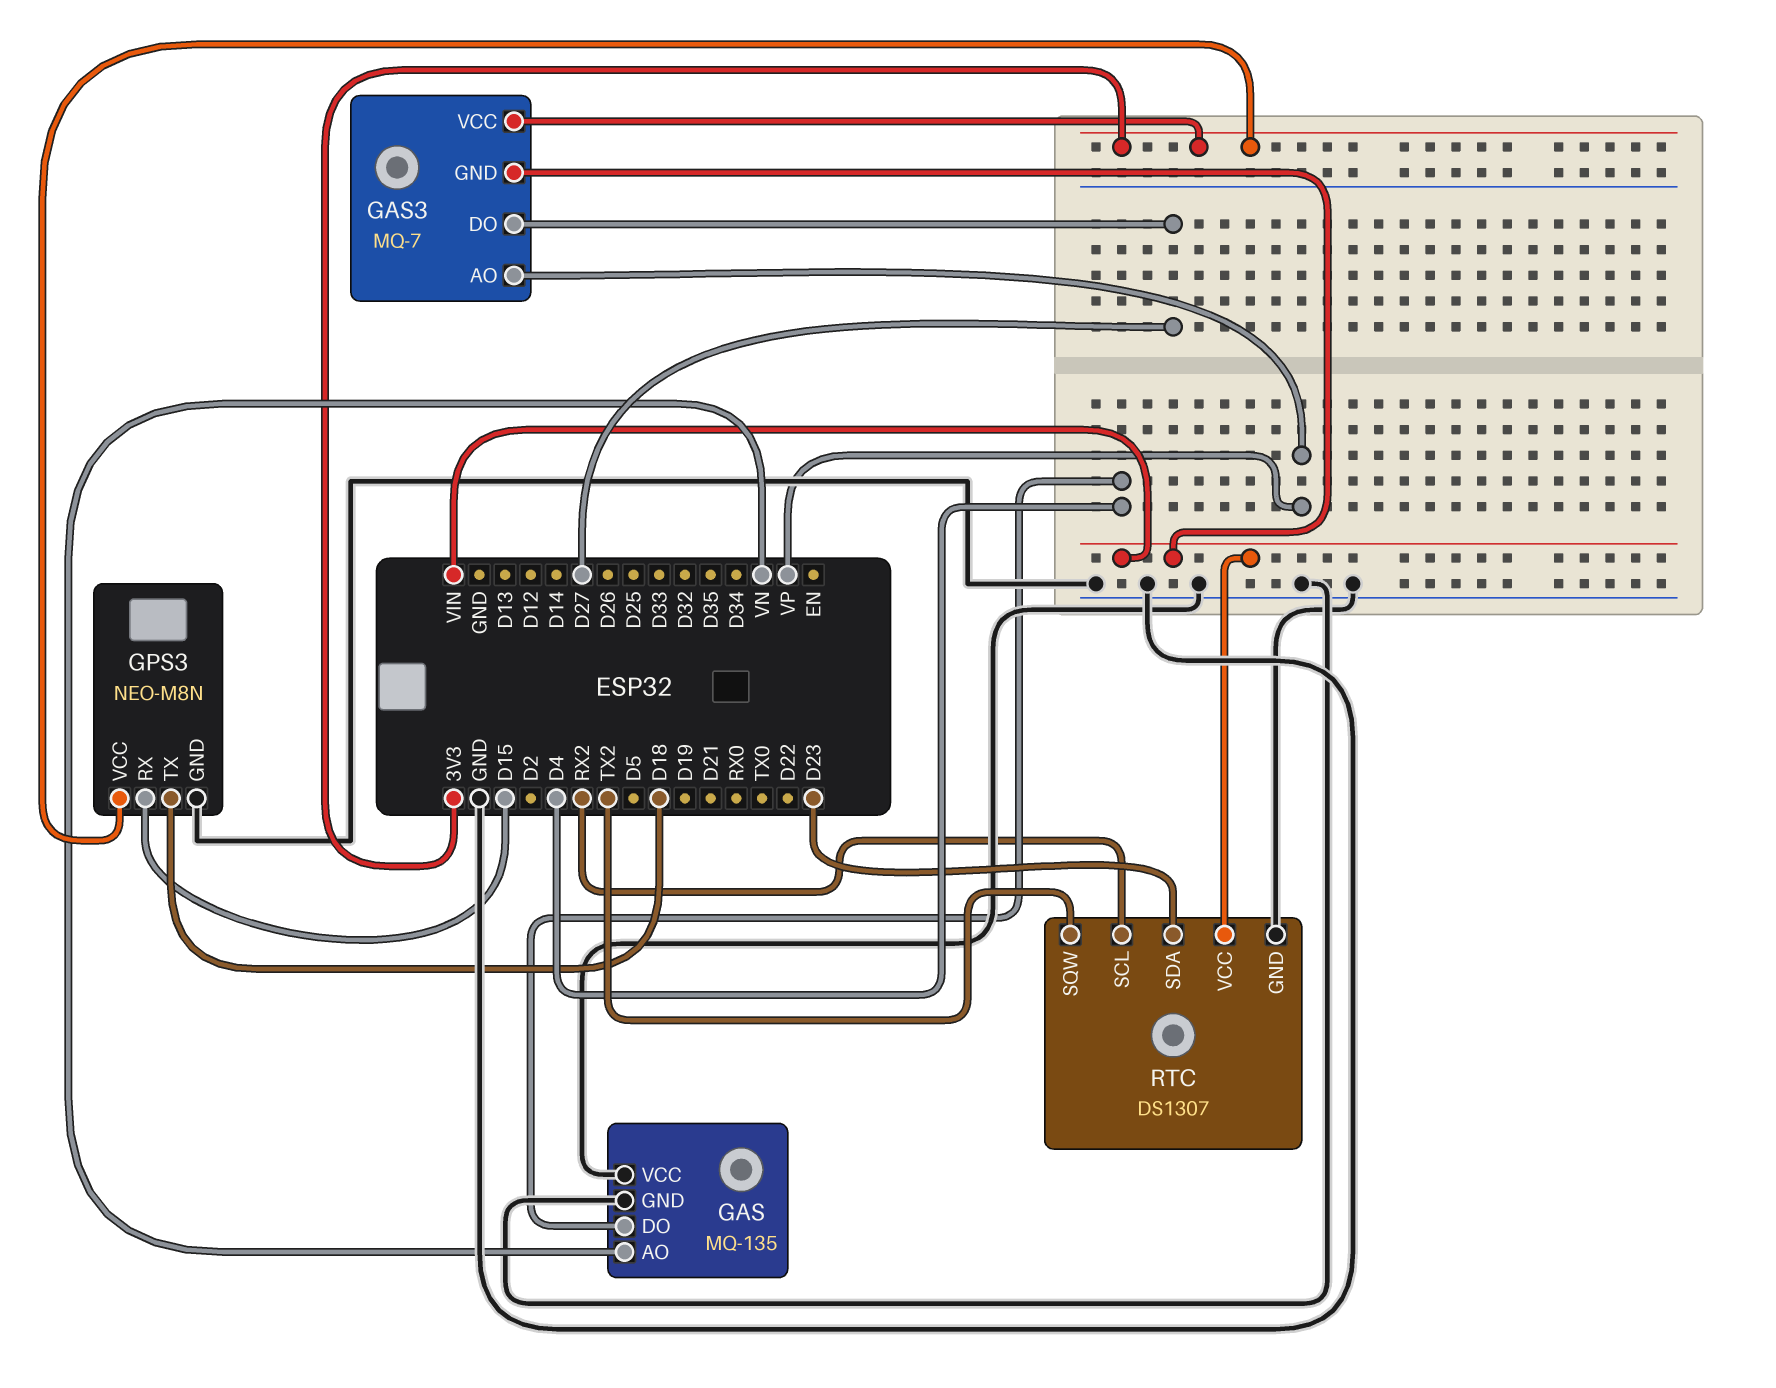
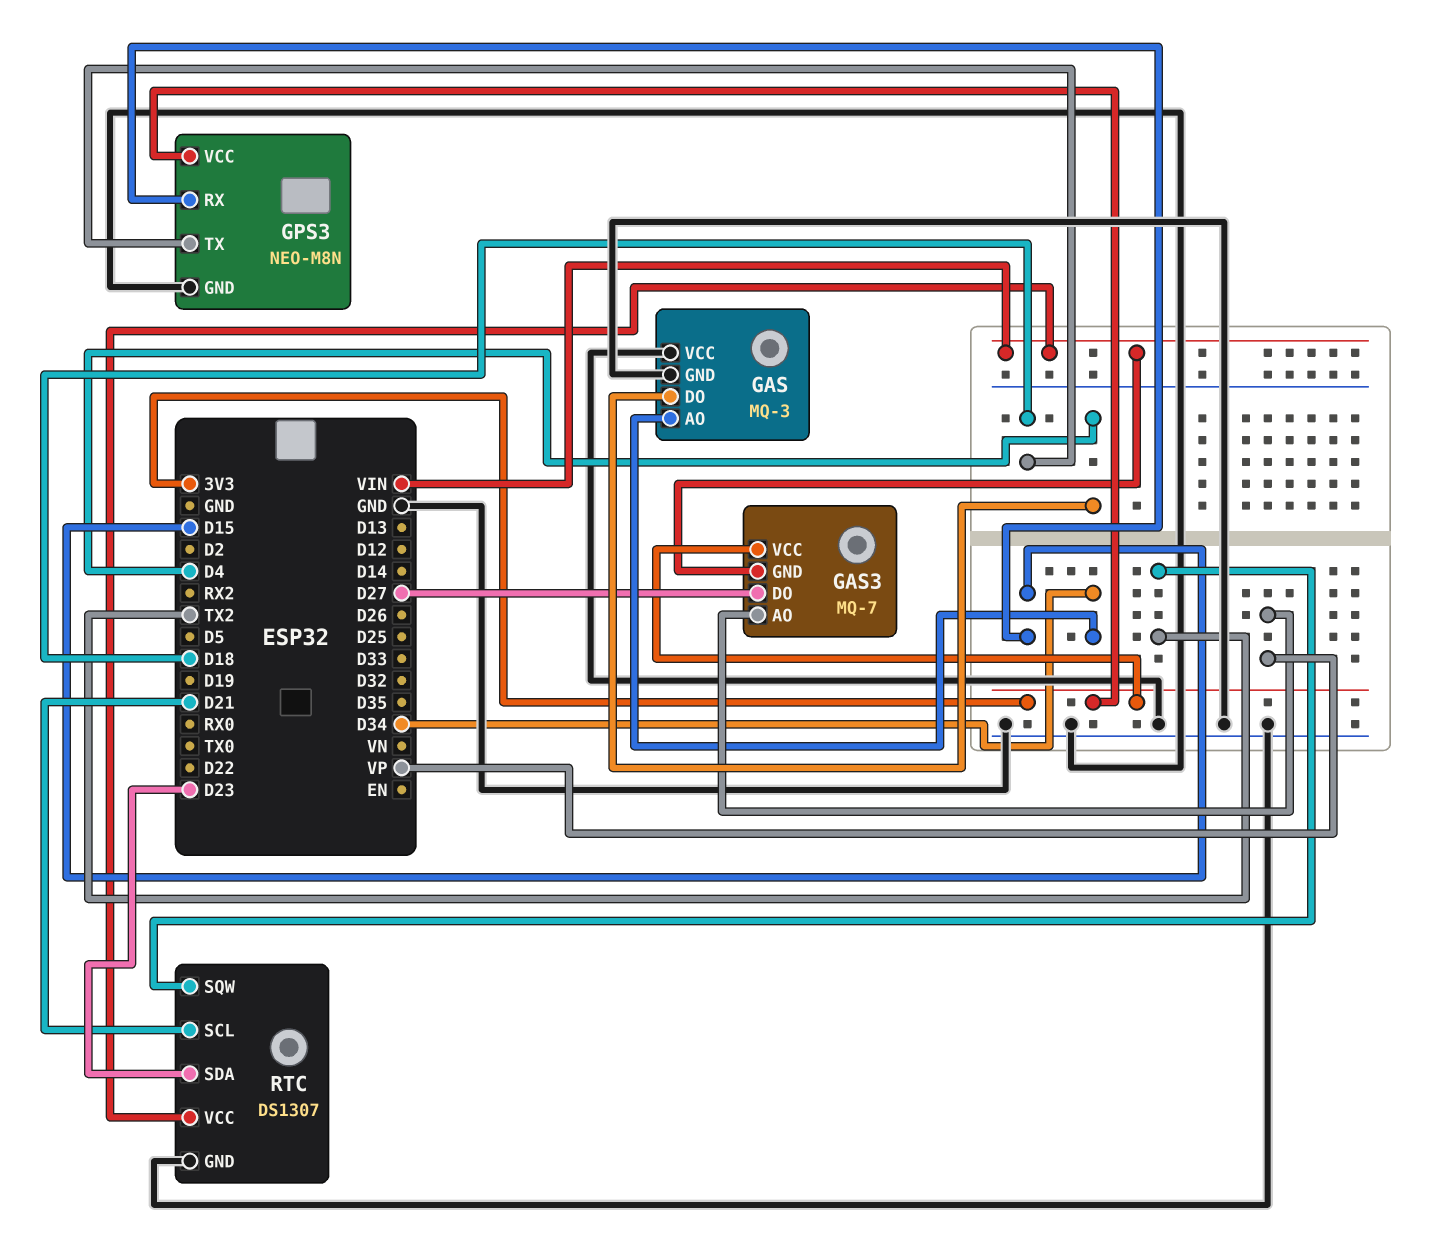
GAS: MQ-135 -> MQ-3
GAS pin AO: VN -> D34
RTC pin SCL: RX2 -> D21

